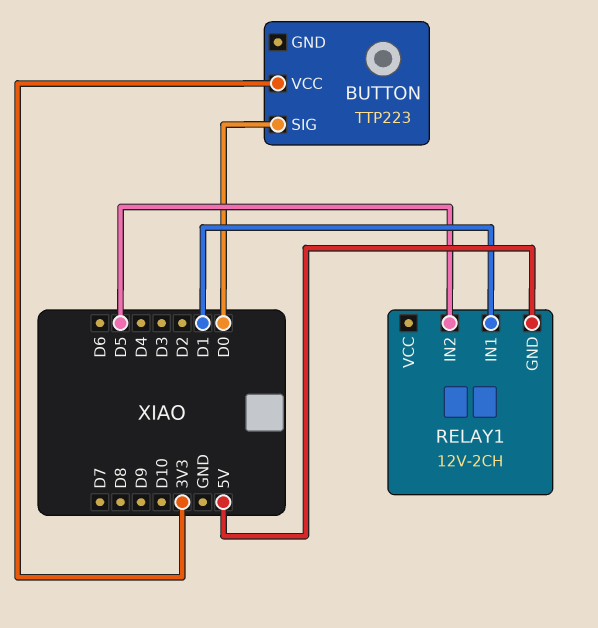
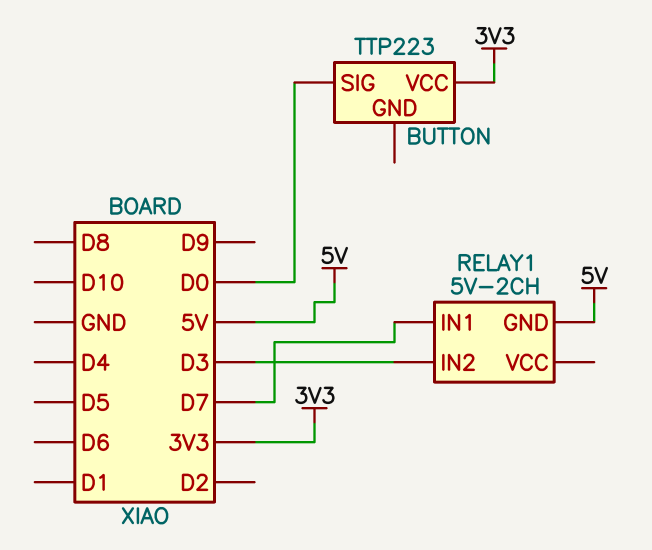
RELAY1: 12V-2CH -> 5V-2CH
RELAY1 pin IN1: D1 -> D7
RELAY1 pin IN2: D5 -> D3

